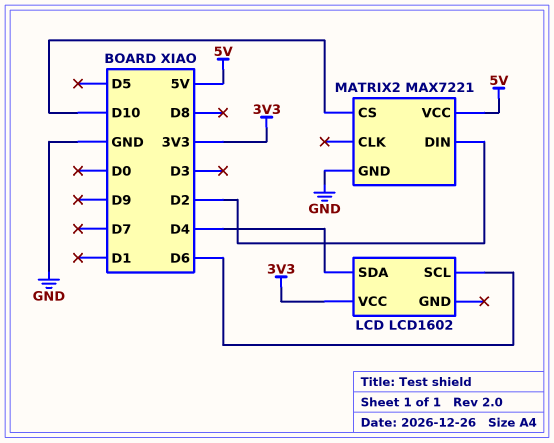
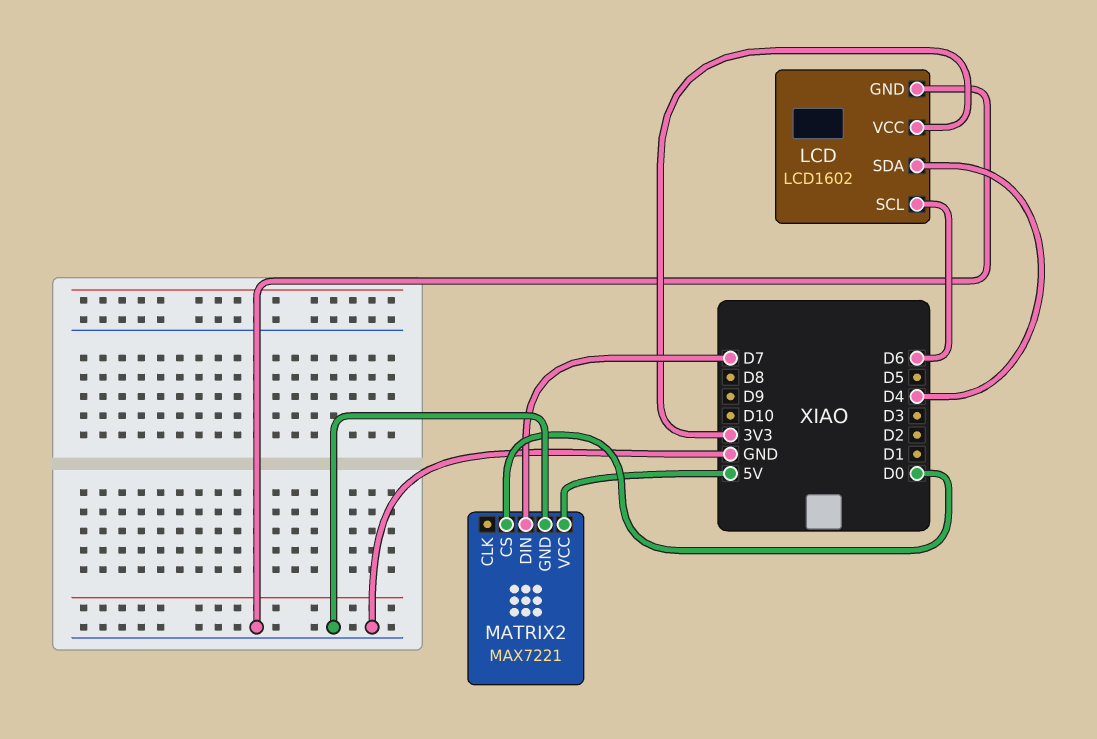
LCD pin GND: none -> GND
MATRIX2 pin CS: D10 -> D0
MATRIX2 pin DIN: D2 -> D7

